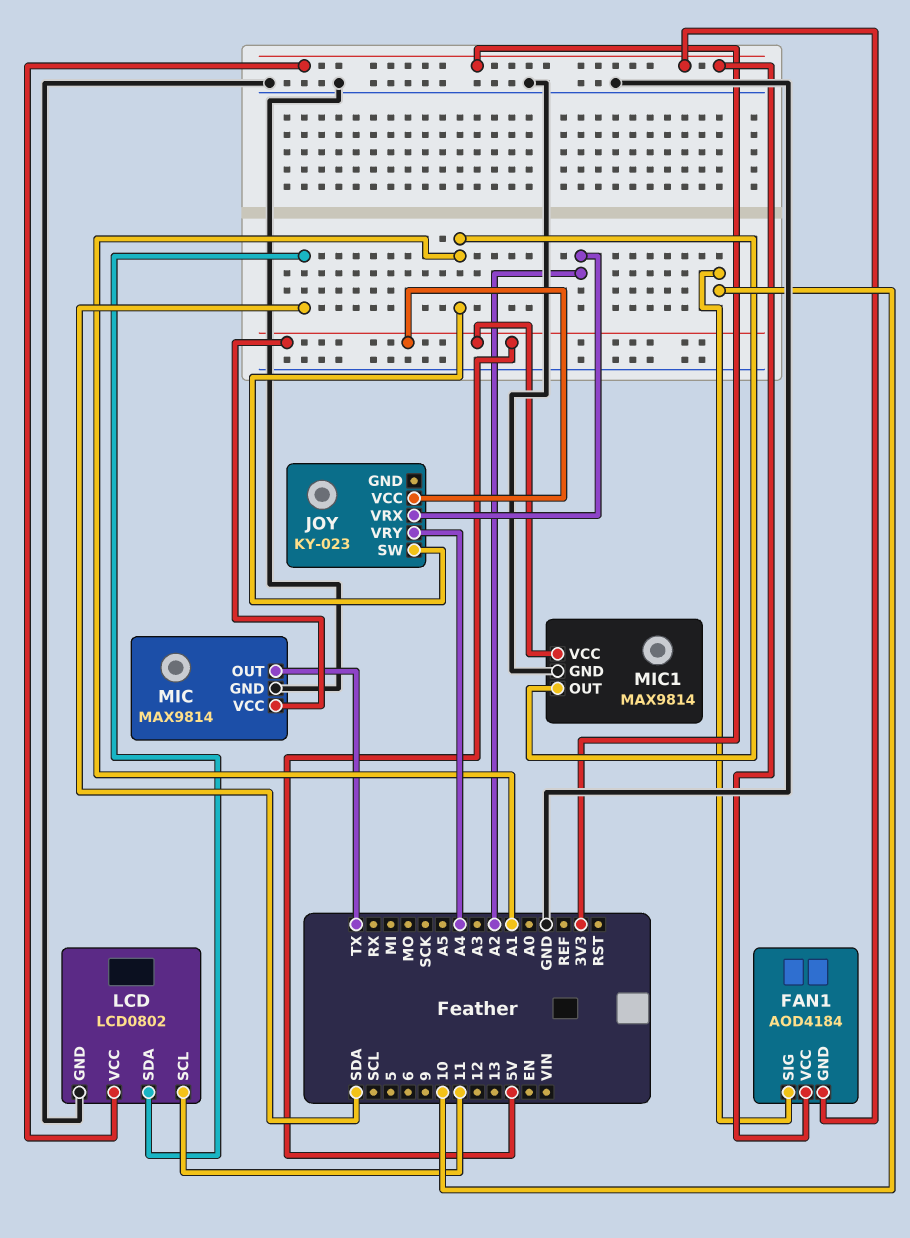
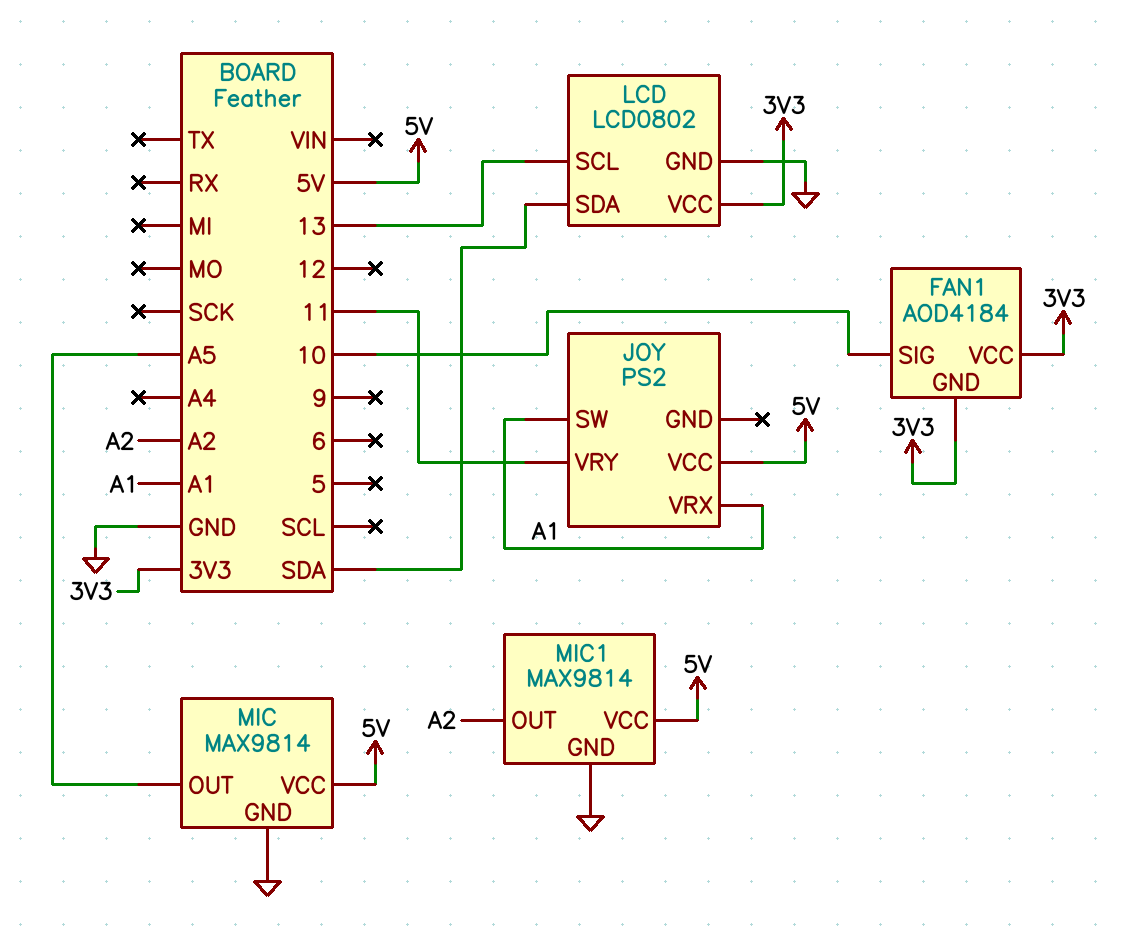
JOY: KY-023 -> PS2
JOY pin VRX: A2 -> A1
JOY pin VRY: A4 -> 11
LCD pin SCL: 11 -> 13
MIC pin OUT: TX -> A5
MIC1 pin OUT: A1 -> A2

